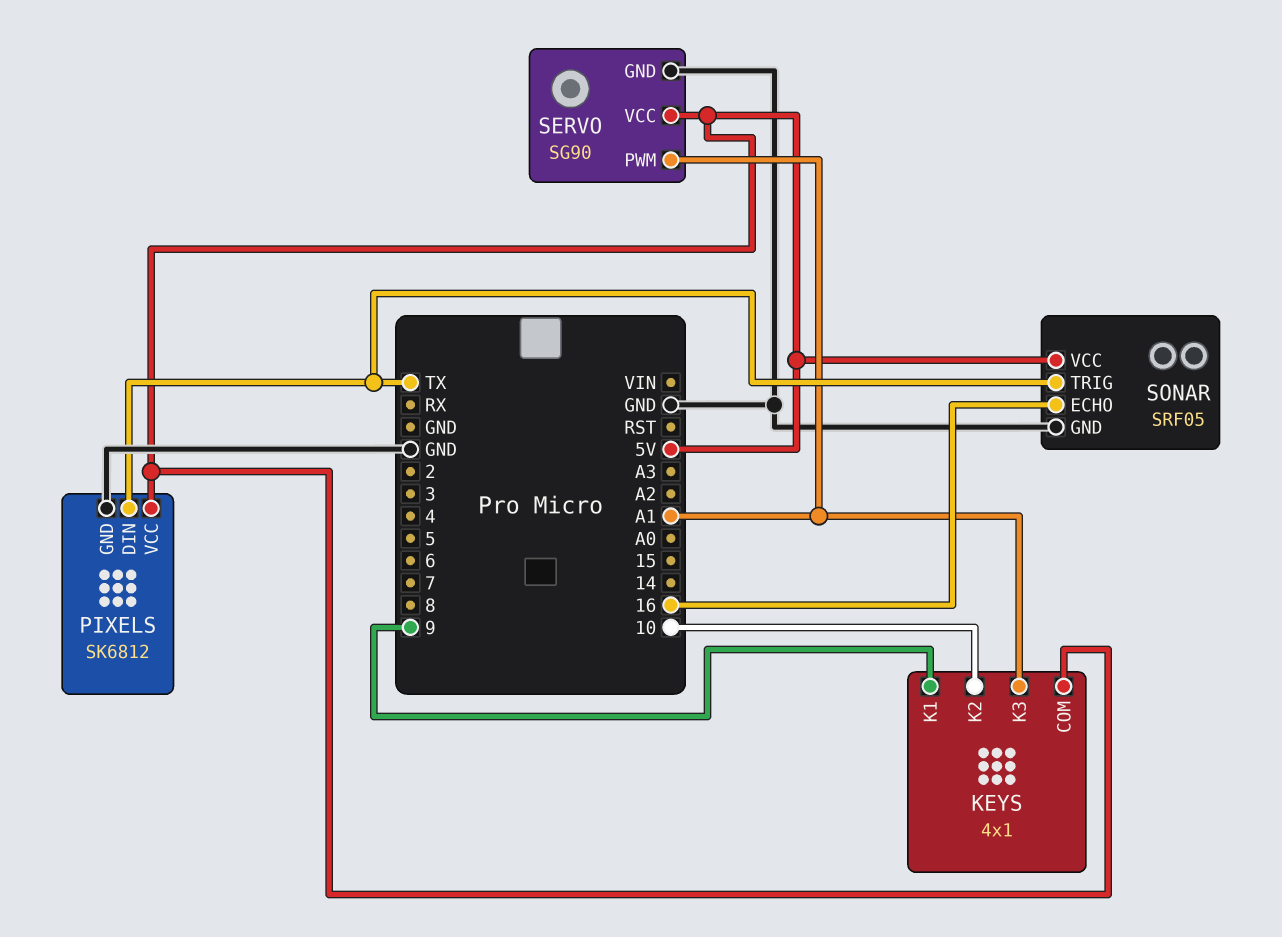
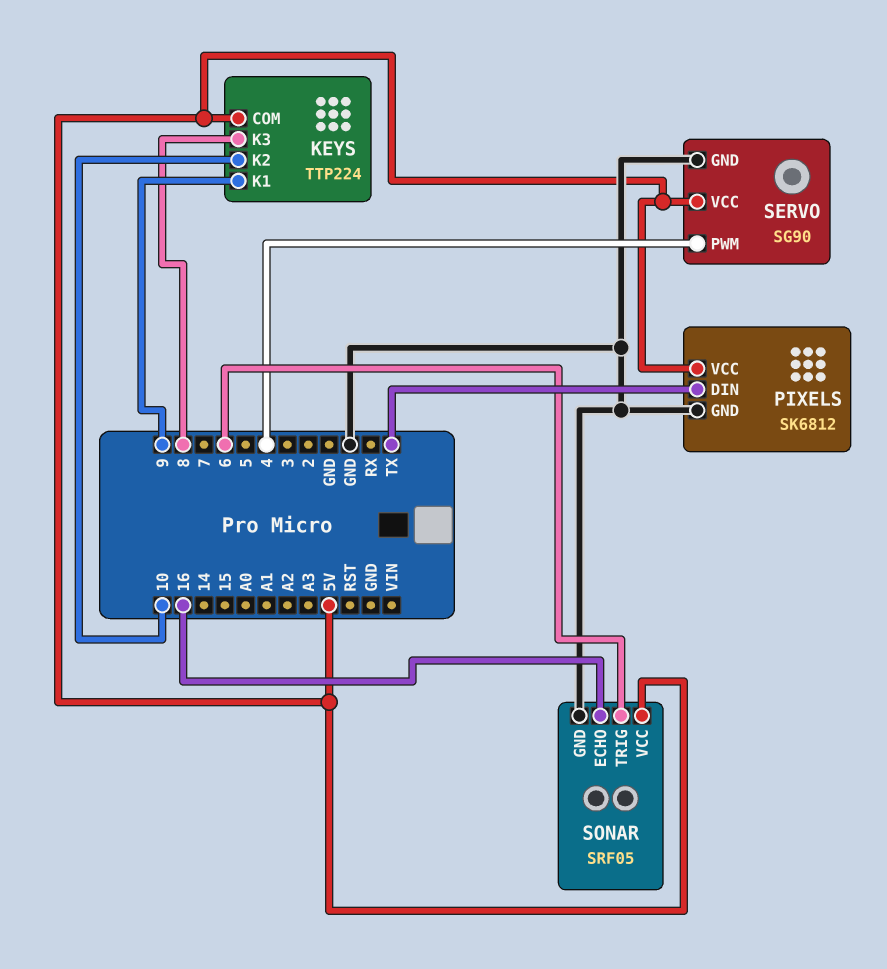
KEYS: 4x1 -> TTP224
KEYS pin K3: A1 -> 8
SERVO pin PWM: A1 -> 4
SONAR pin TRIG: TX -> 6

